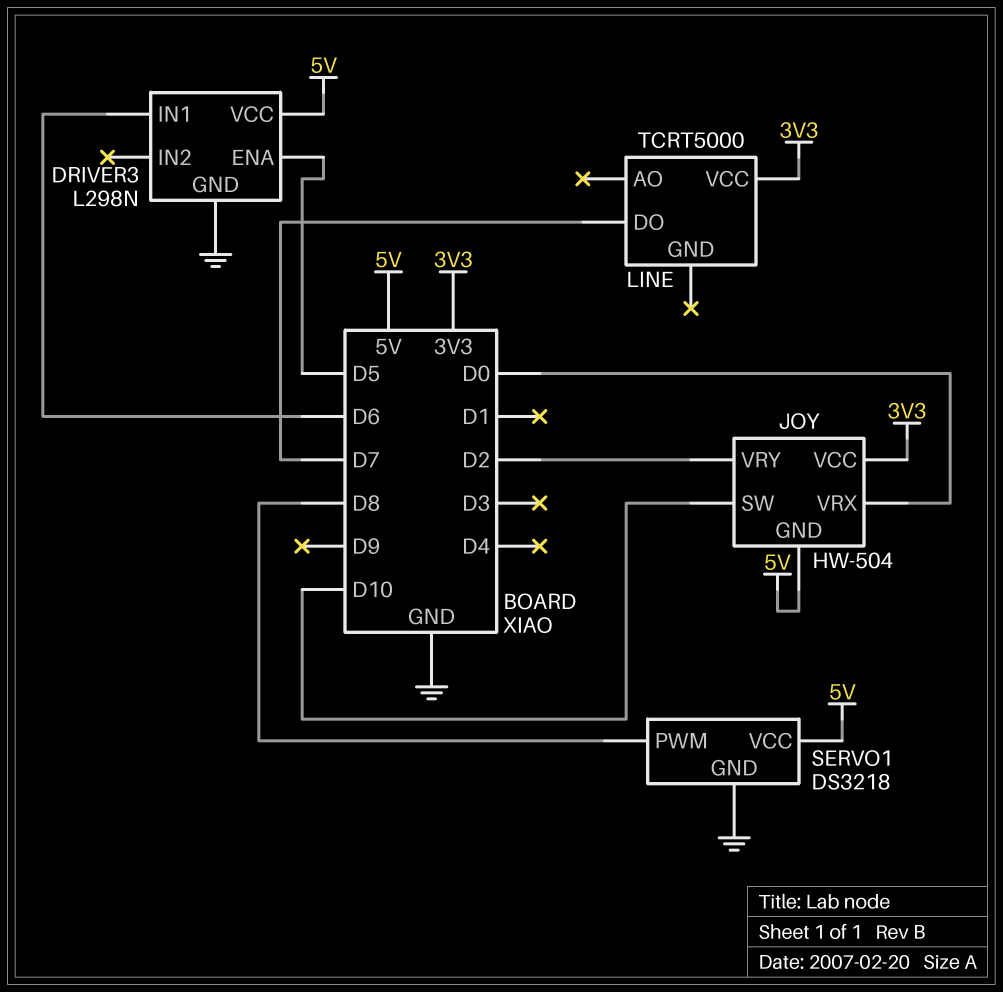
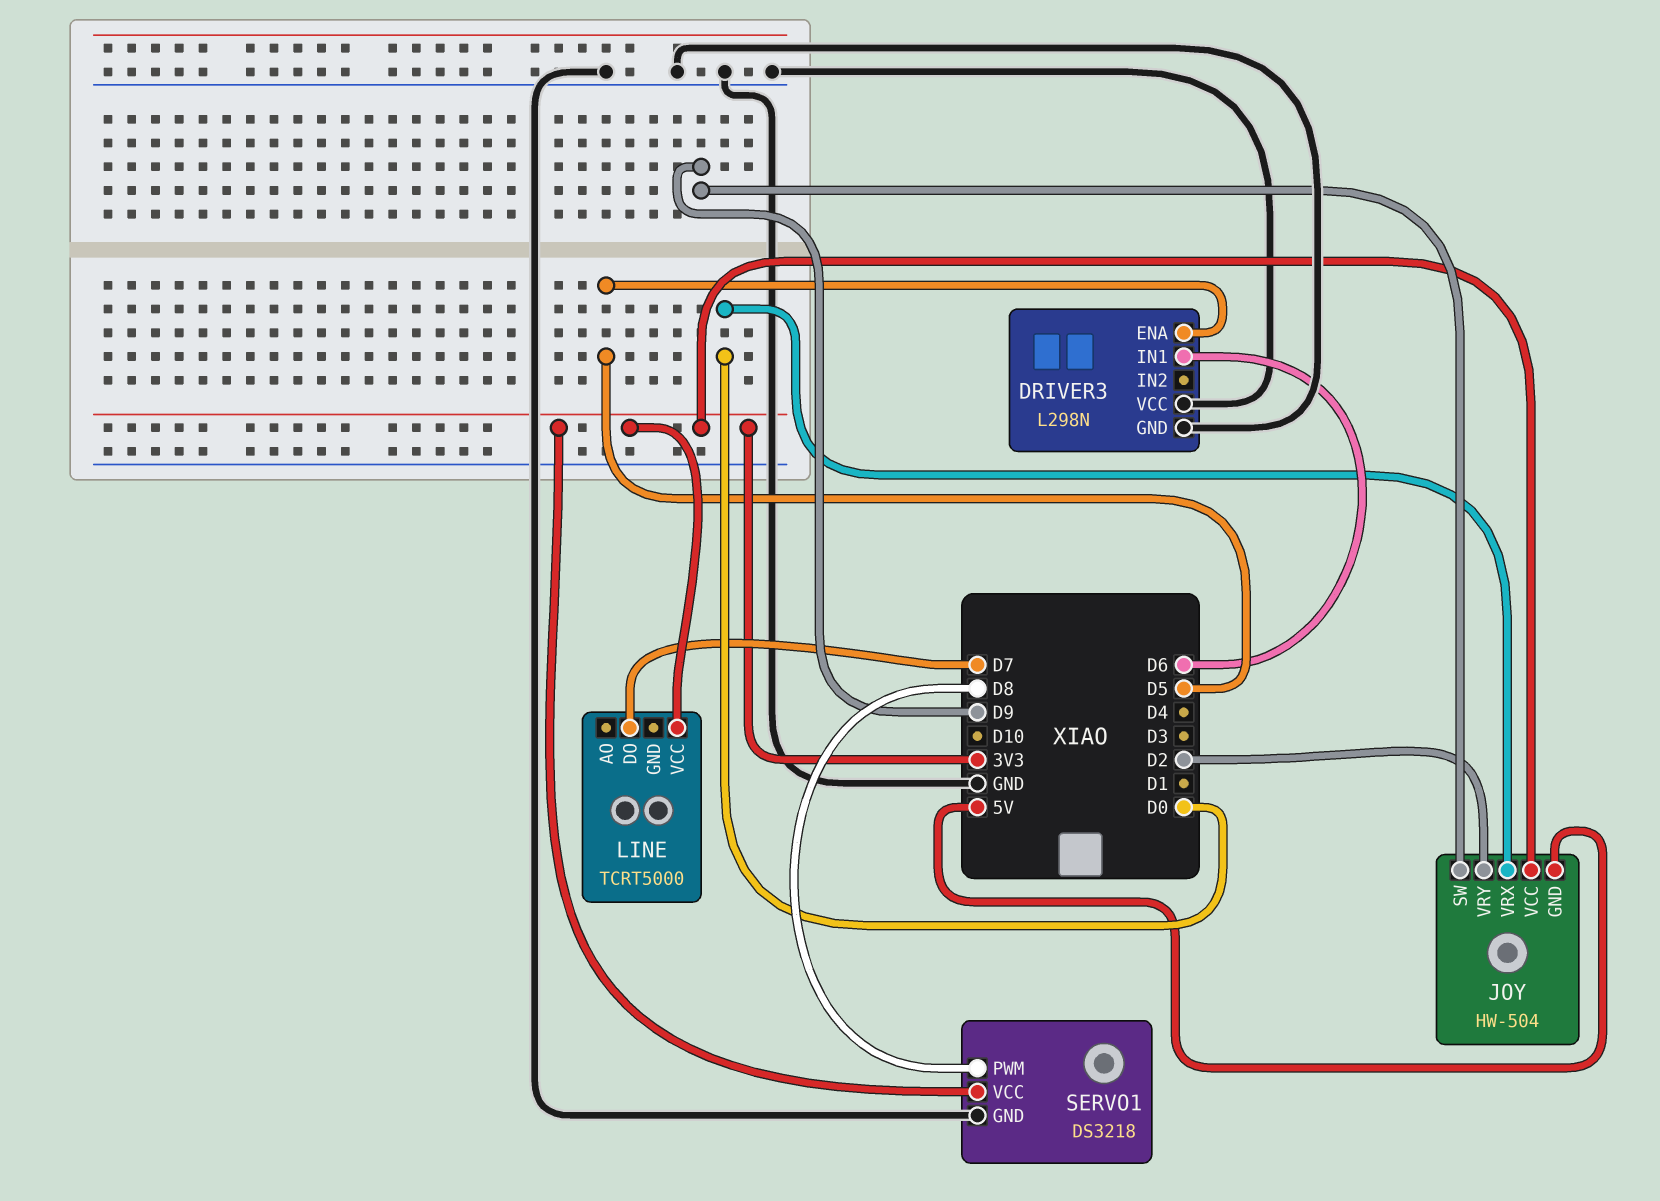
DRIVER3 pin VCC: 5V -> GND
JOY pin SW: D10 -> D9
SERVO1 pin VCC: 5V -> 3V3

